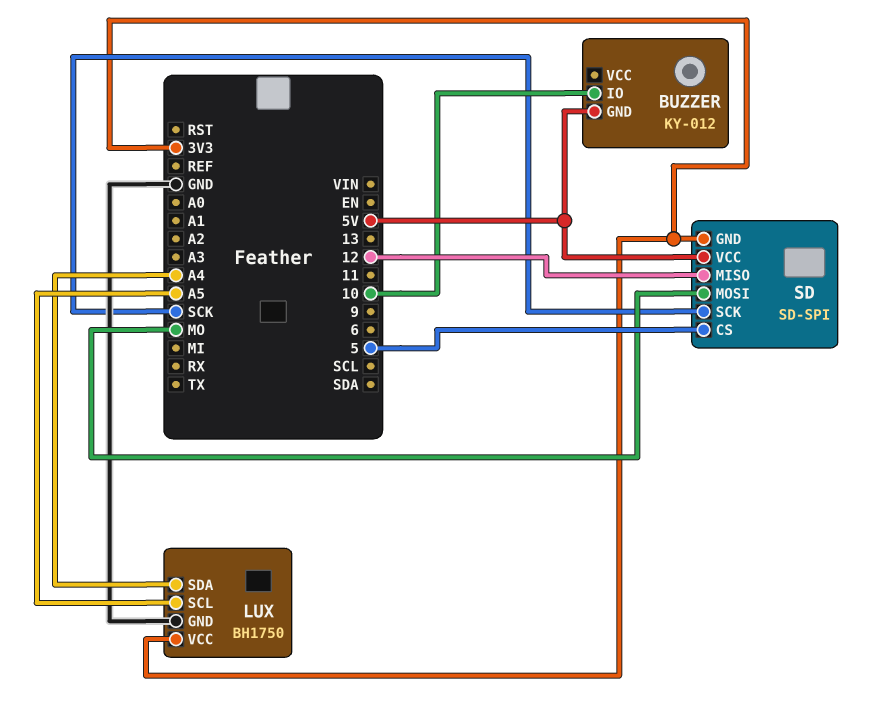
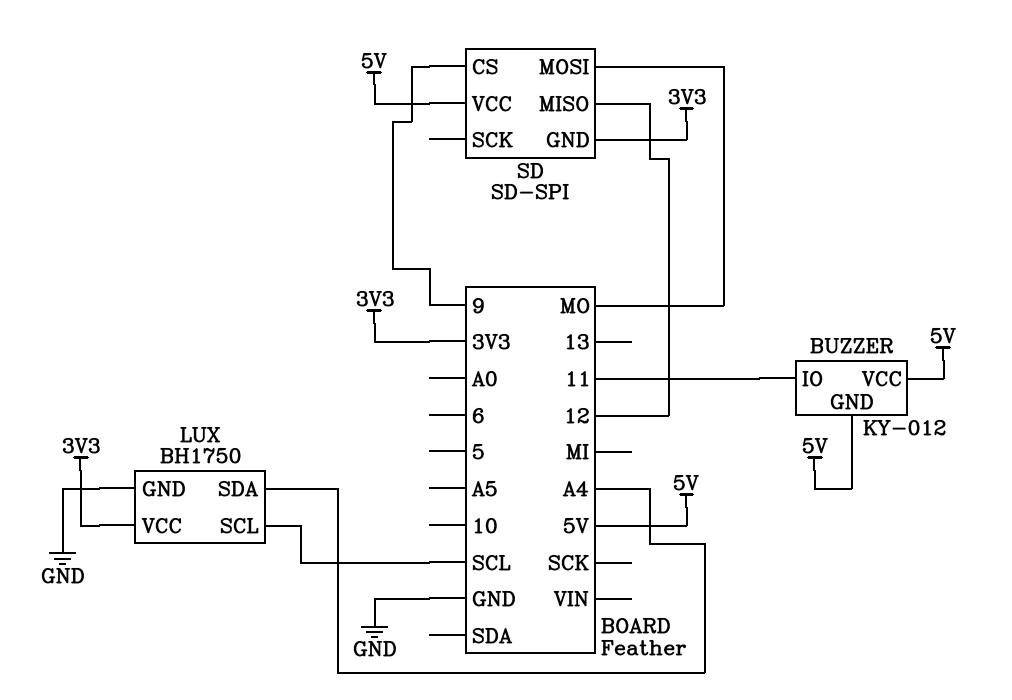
BUZZER pin IO: 10 -> 11
BUZZER pin VCC: none -> 5V
LUX pin SCL: A5 -> SCL
SD pin CS: 5 -> 9
SD pin SCK: SCK -> none

